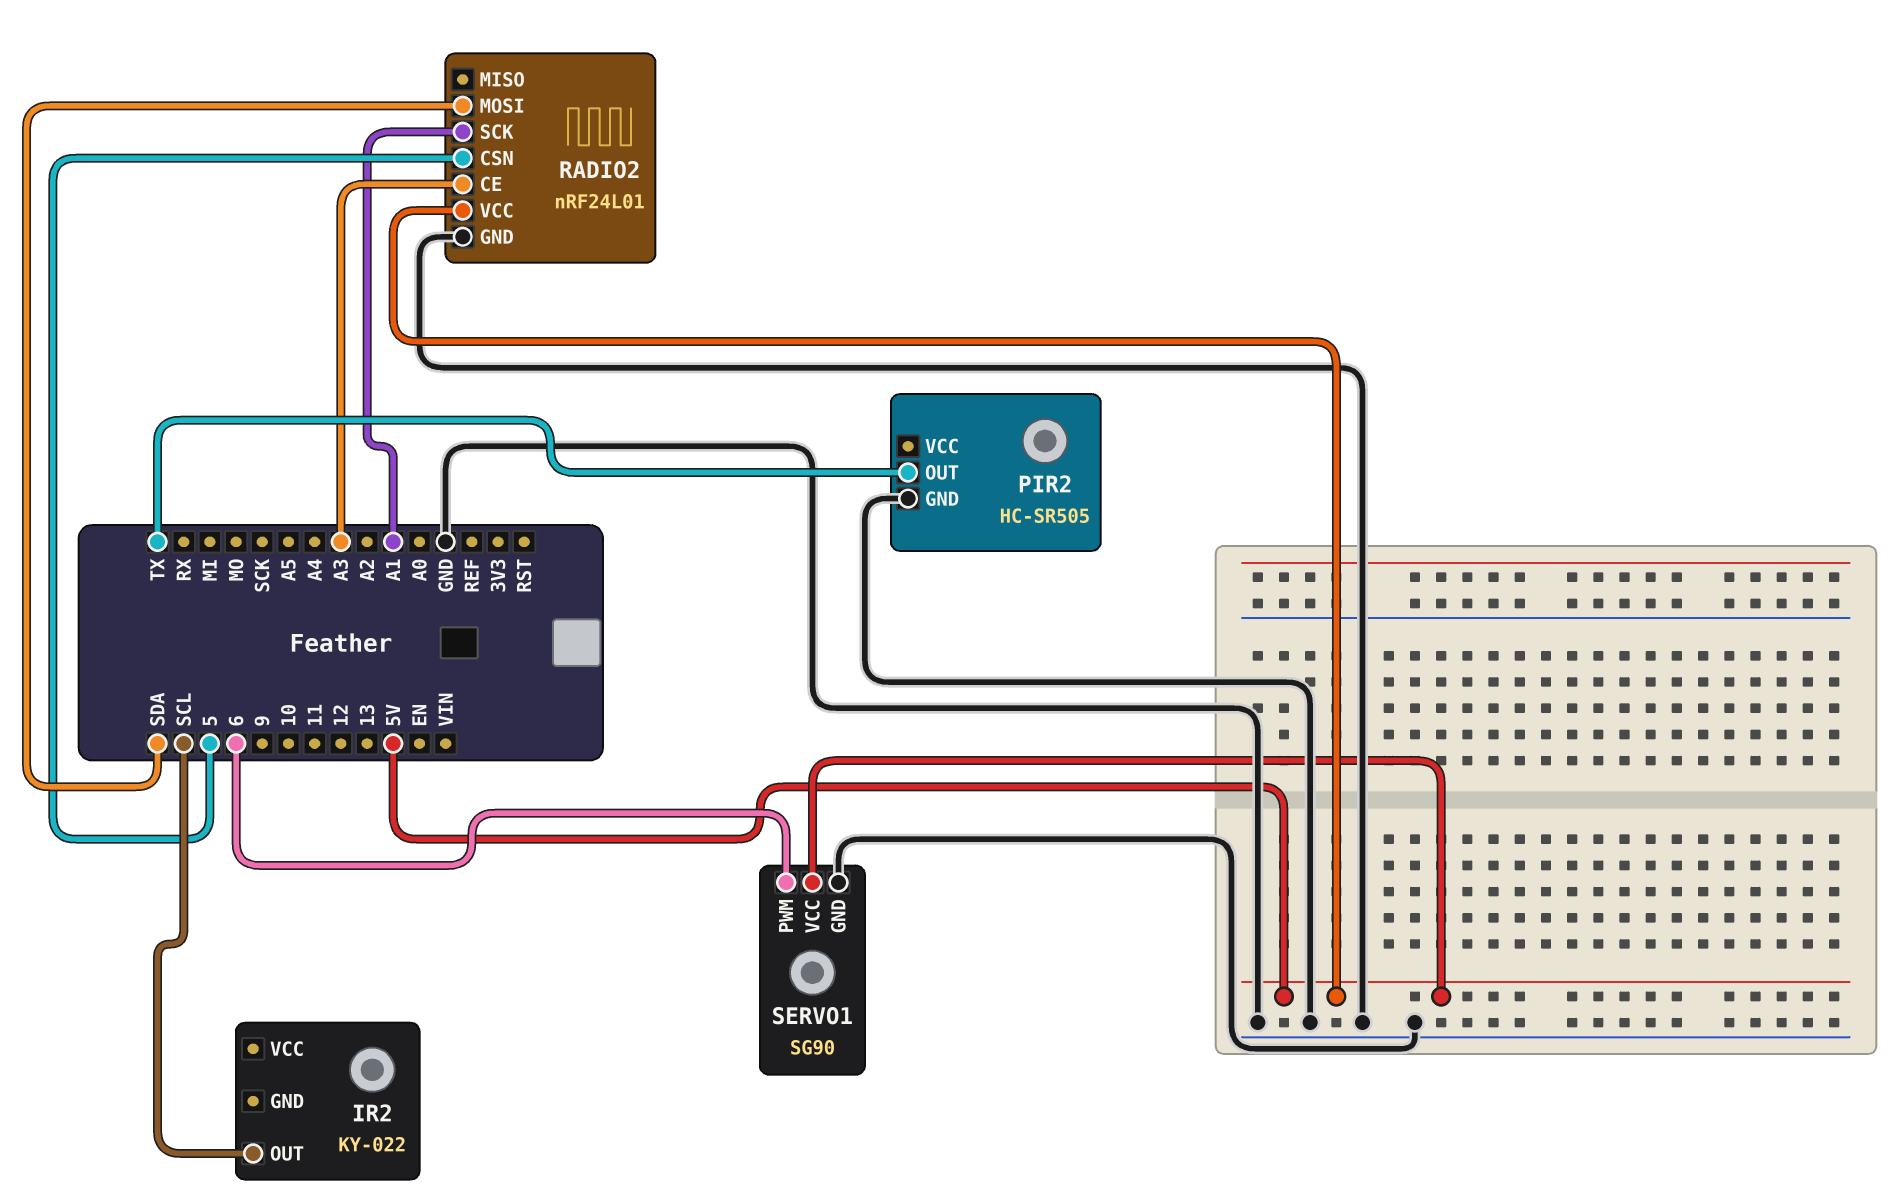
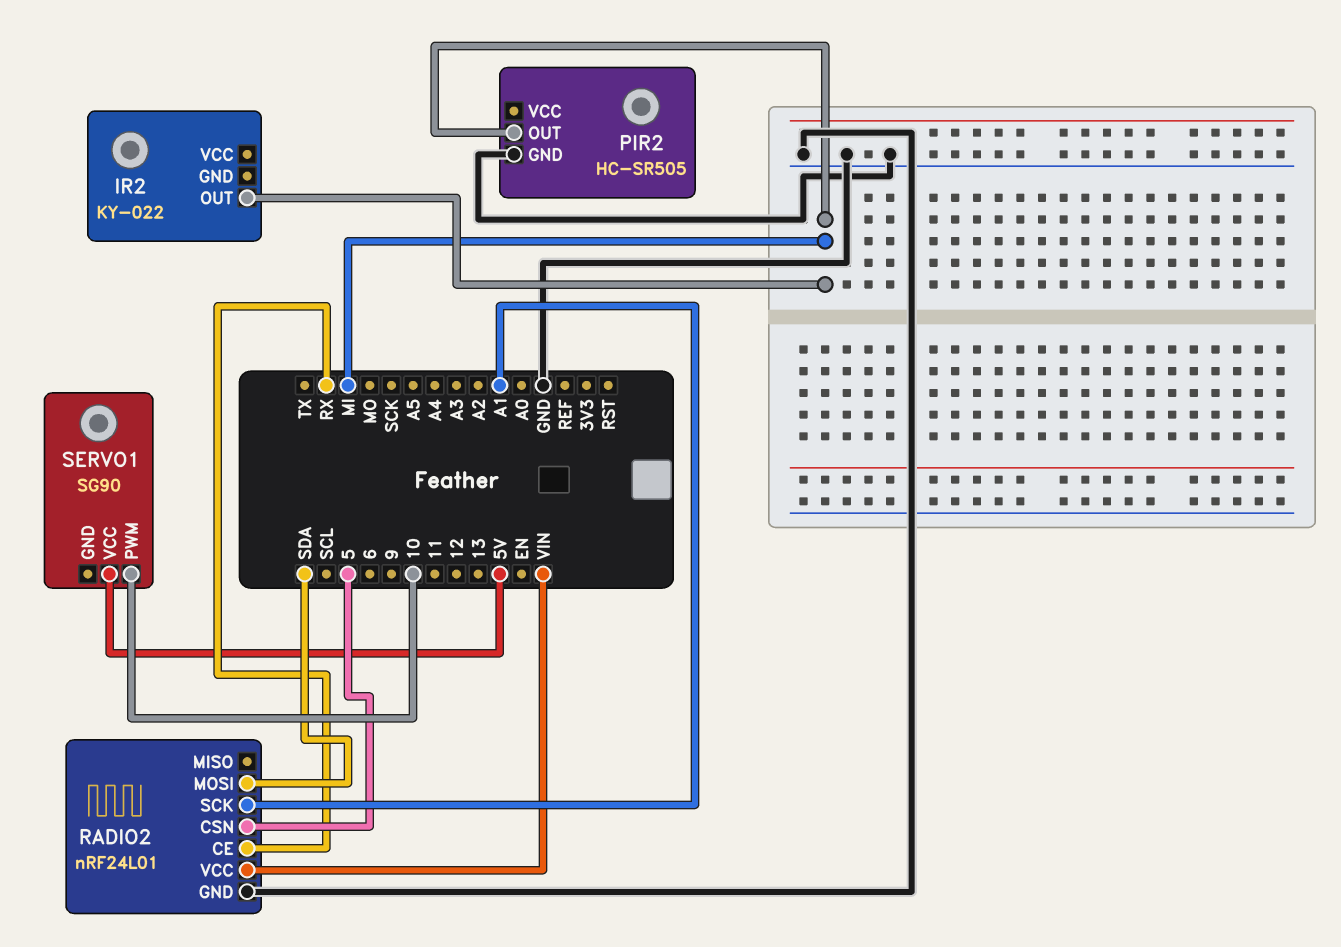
IR2 pin OUT: SCL -> MI
PIR2 pin OUT: TX -> MI
RADIO2 pin CE: A3 -> RX
RADIO2 pin VCC: 5V -> VIN
SERVO1 pin GND: GND -> none
SERVO1 pin PWM: 6 -> 10

